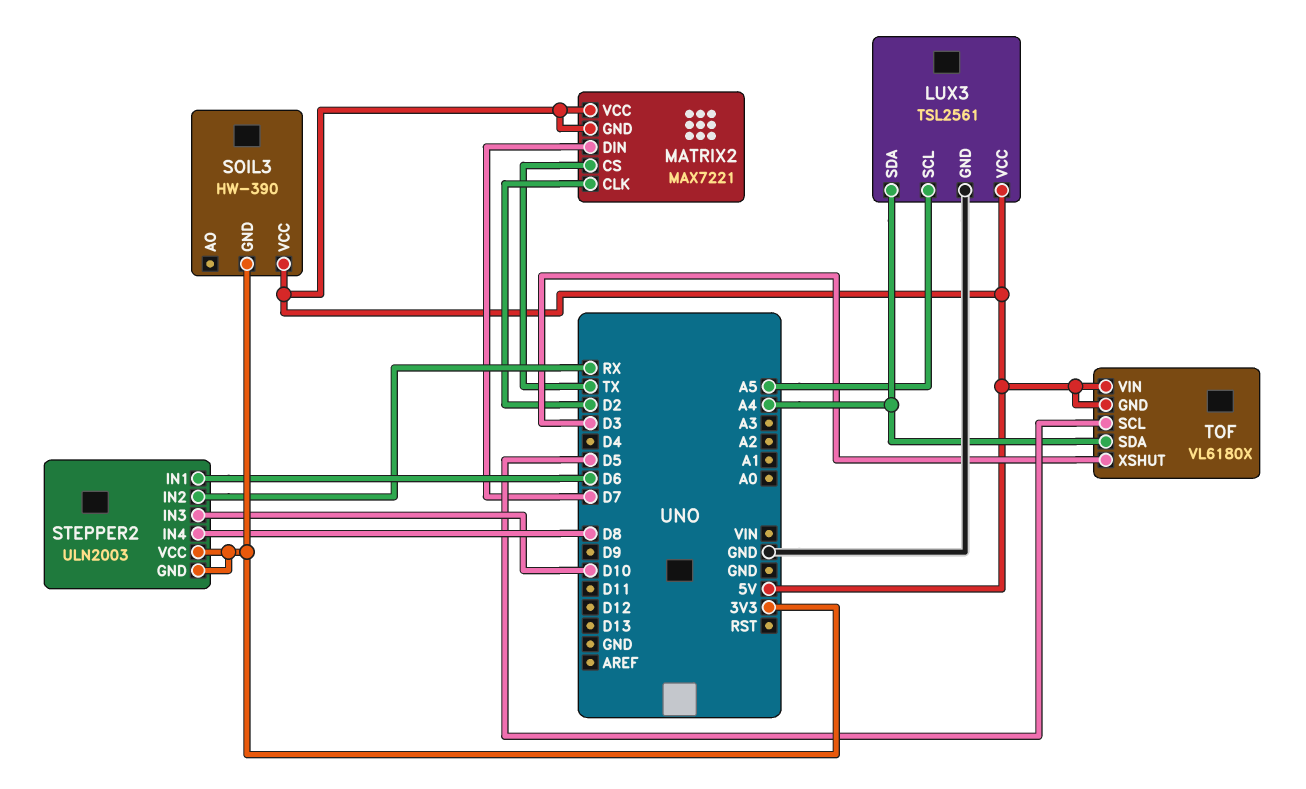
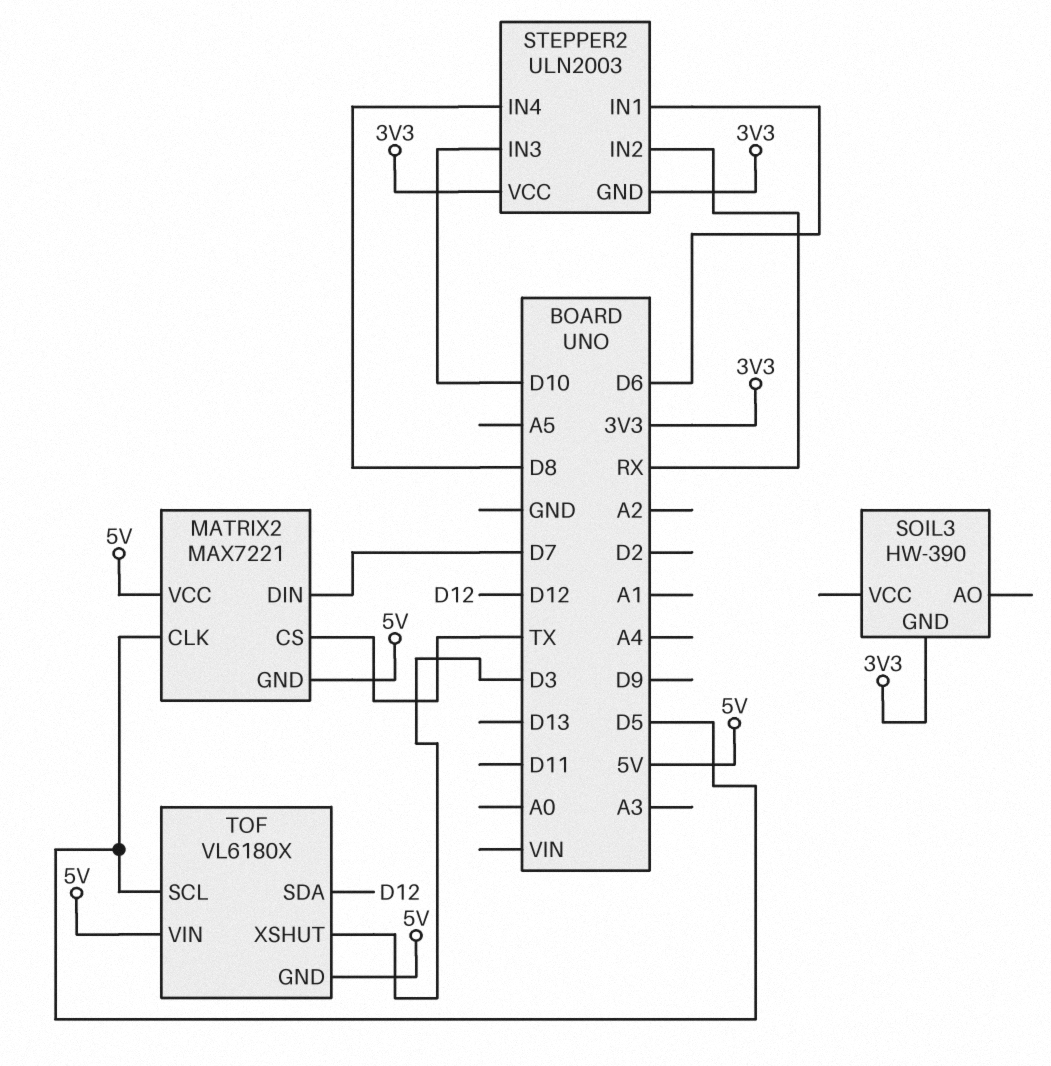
LUX3: TSL2561 -> none
LUX3 pin GND: GND -> none
LUX3 pin SCL: A5 -> none
LUX3 pin SDA: A4 -> none
LUX3 pin VCC: 5V -> none
MATRIX2 pin CLK: D2 -> D5
SOIL3 pin VCC: 5V -> none
TOF pin SDA: A4 -> D12

